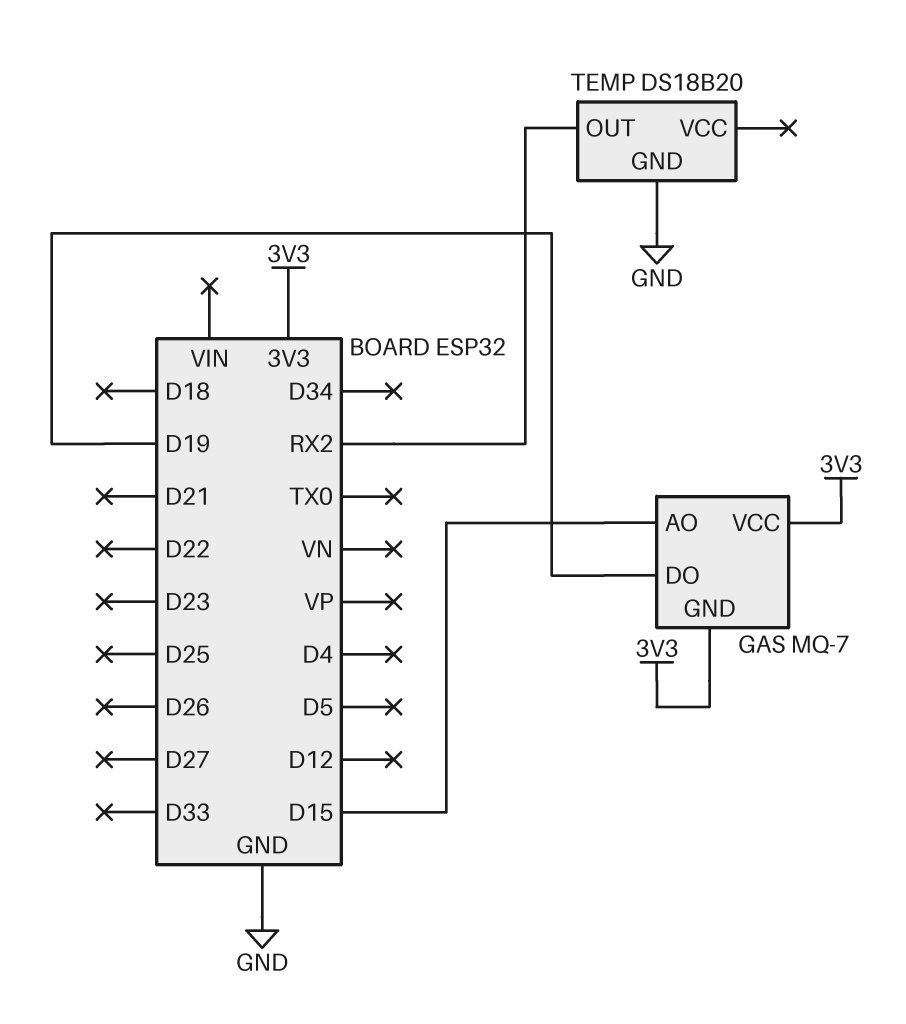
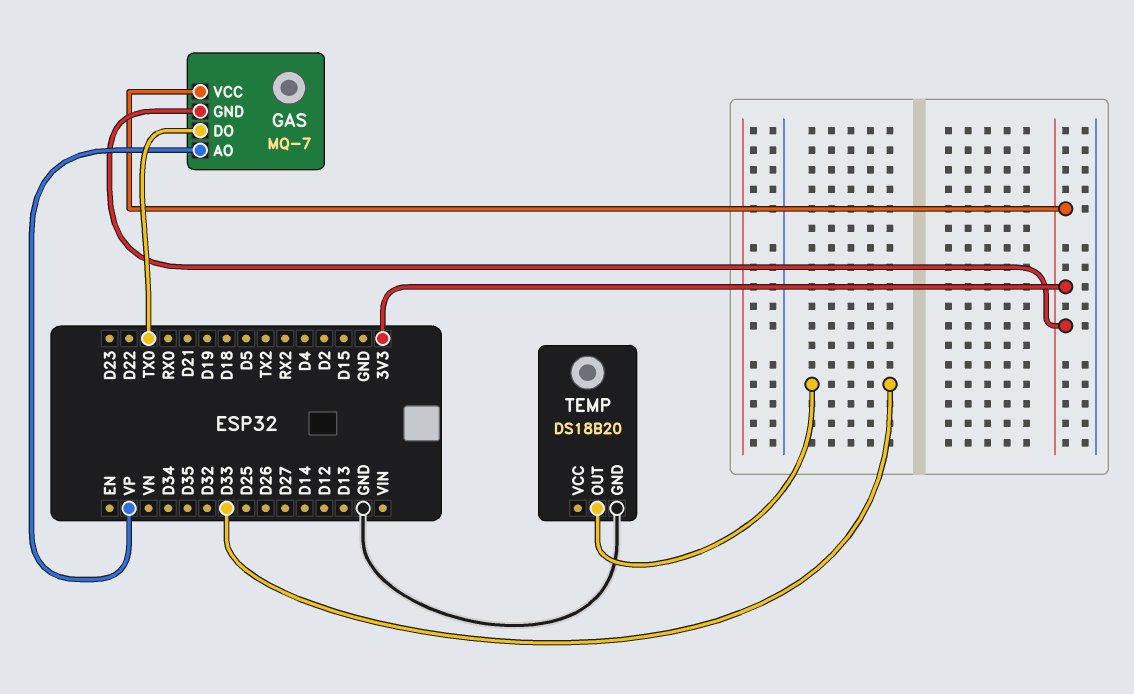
GAS pin AO: D15 -> VP
GAS pin DO: D19 -> TX0
TEMP pin OUT: RX2 -> D33

